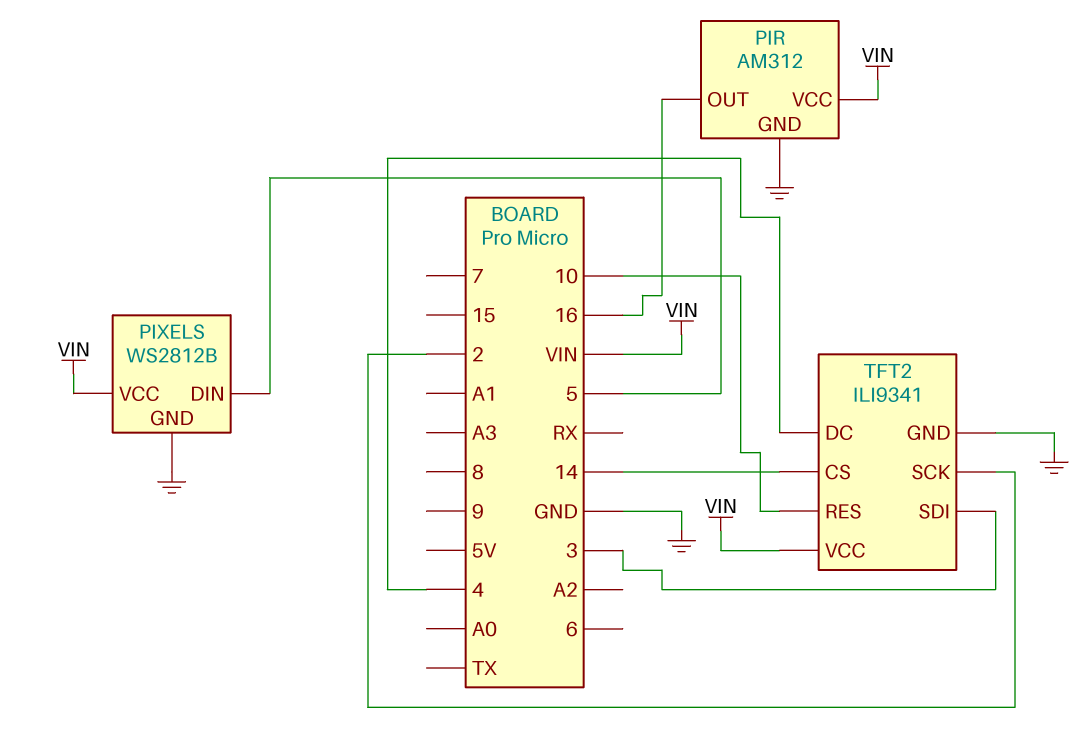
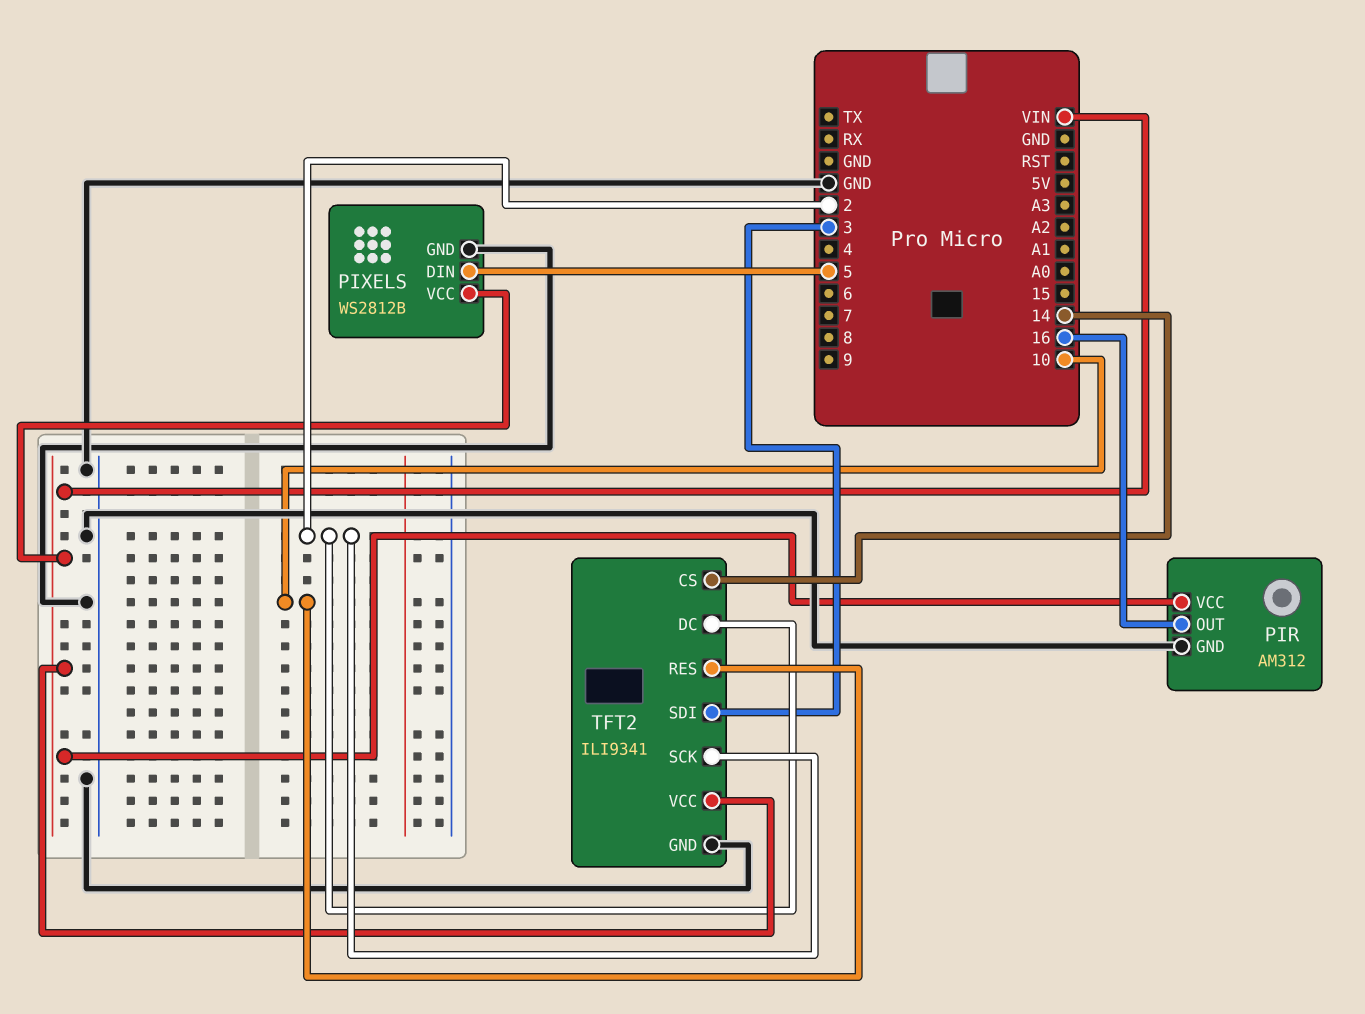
TFT2 pin DC: 4 -> 2

